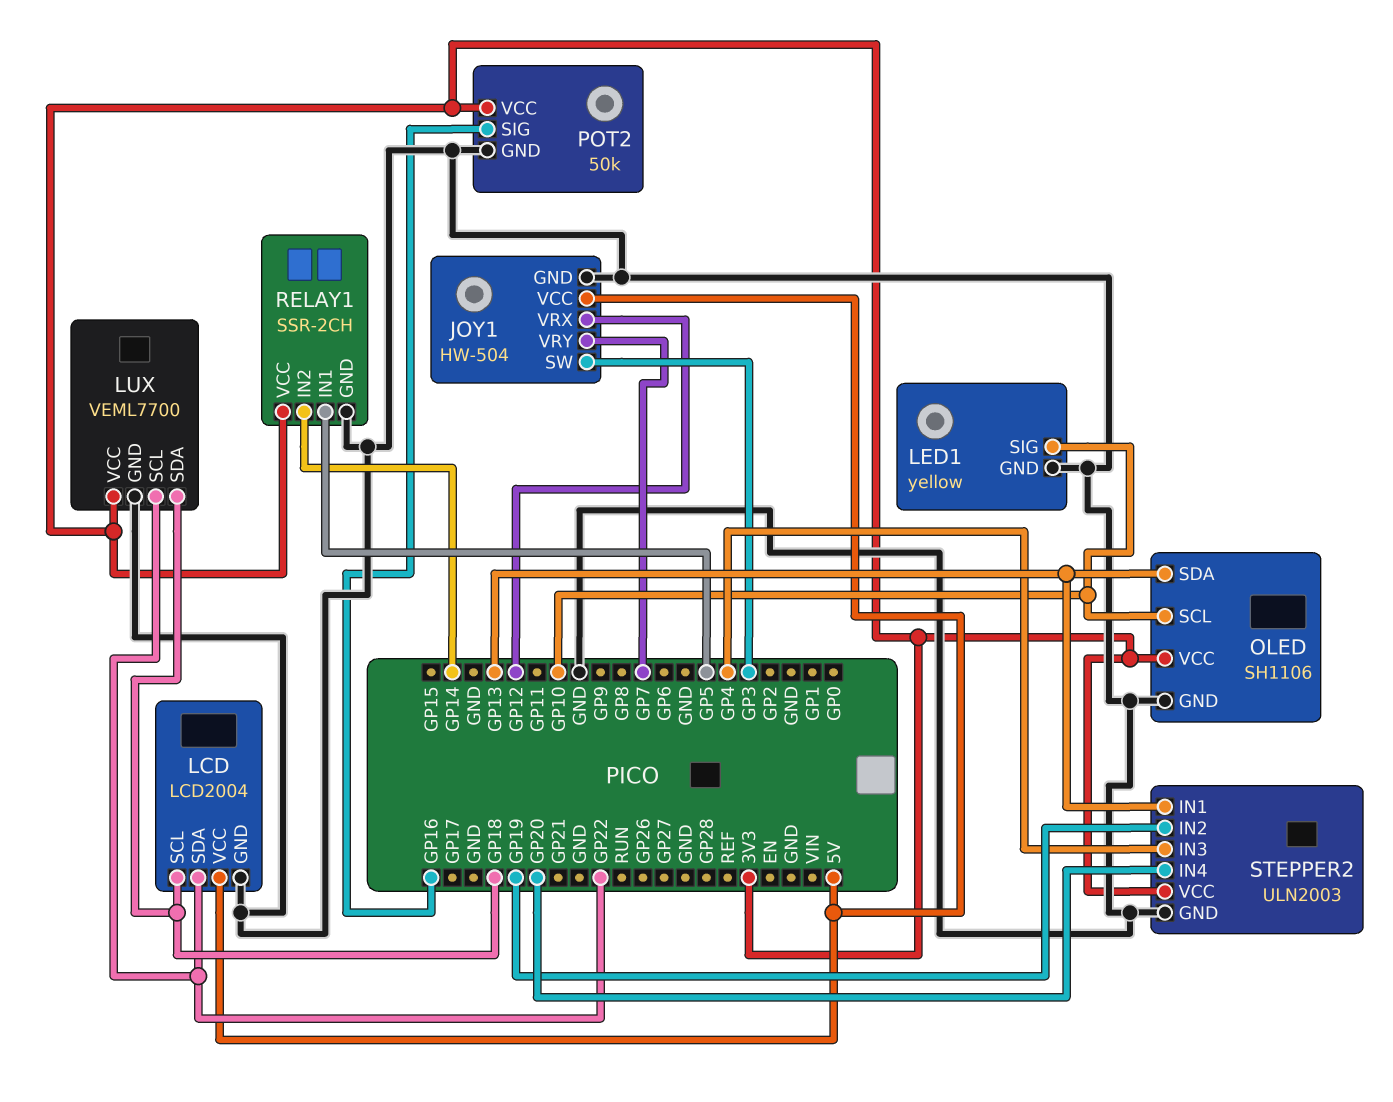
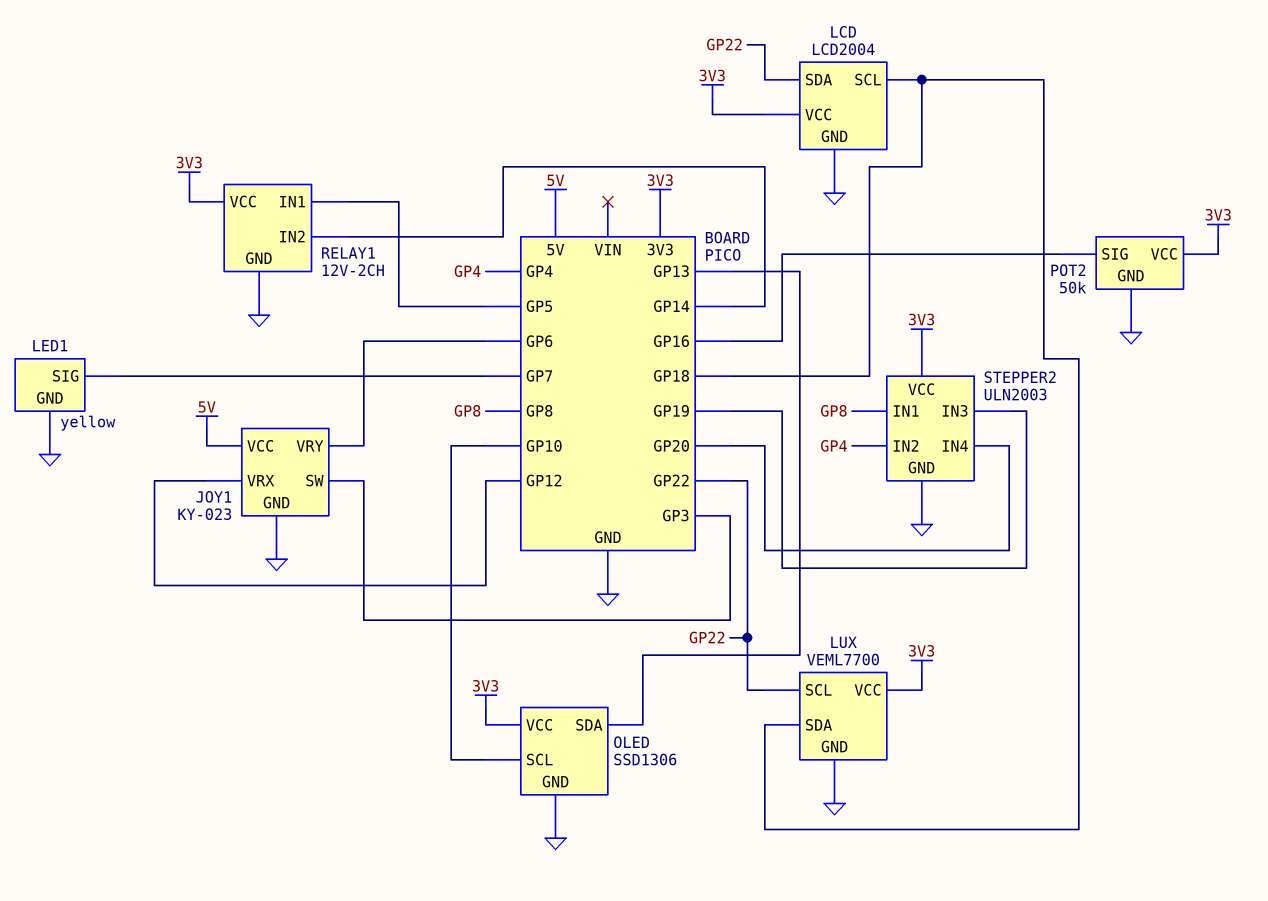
JOY1: HW-504 -> KY-023
JOY1 pin VRY: GP7 -> GP6
LCD pin VCC: 5V -> 3V3
LED1 pin SIG: GP10 -> GP7
OLED: SH1106 -> SSD1306
RELAY1: SSR-2CH -> 12V-2CH
STEPPER2 pin IN1: GP13 -> GP8
STEPPER2 pin IN2: GP19 -> GP4
STEPPER2 pin IN3: GP4 -> GP19

